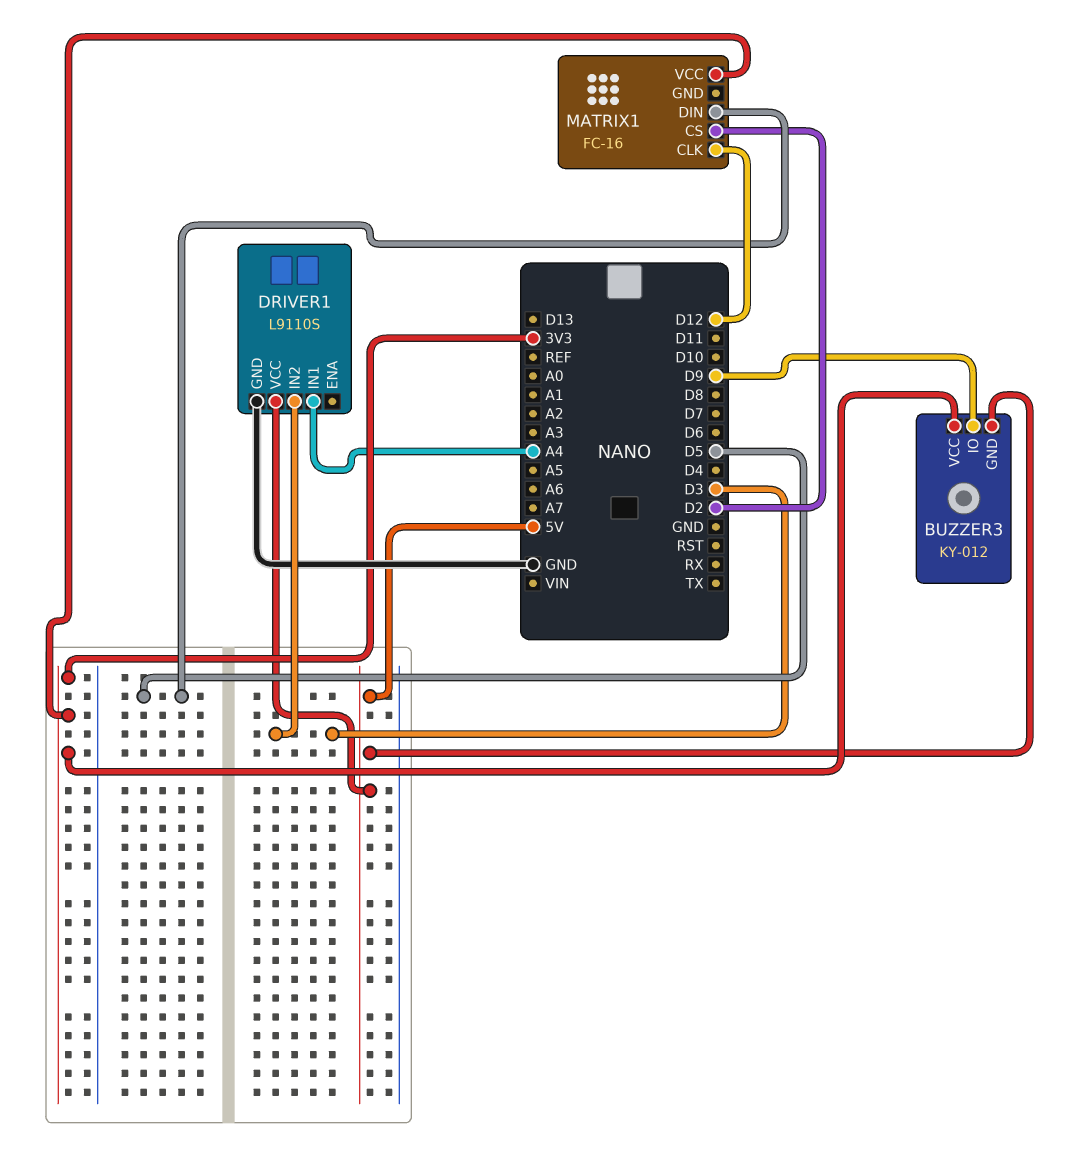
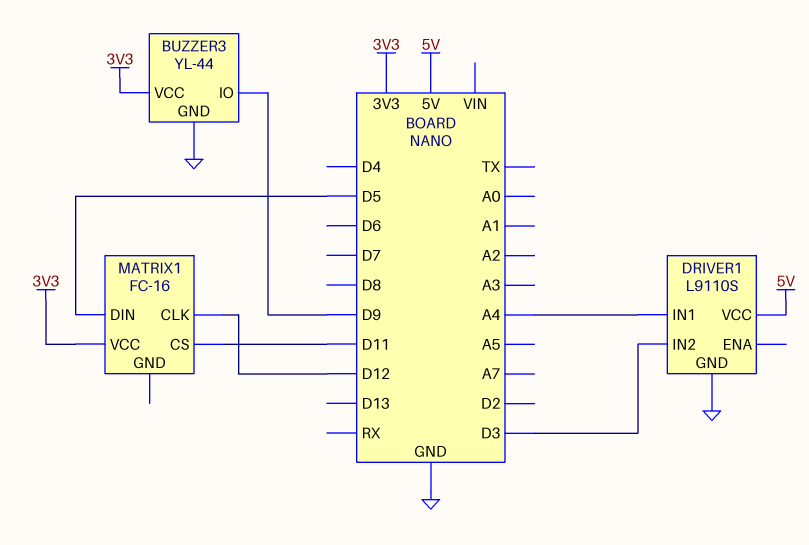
BUZZER3: KY-012 -> YL-44
BUZZER3 pin GND: 5V -> GND
MATRIX1 pin CS: D2 -> D11

